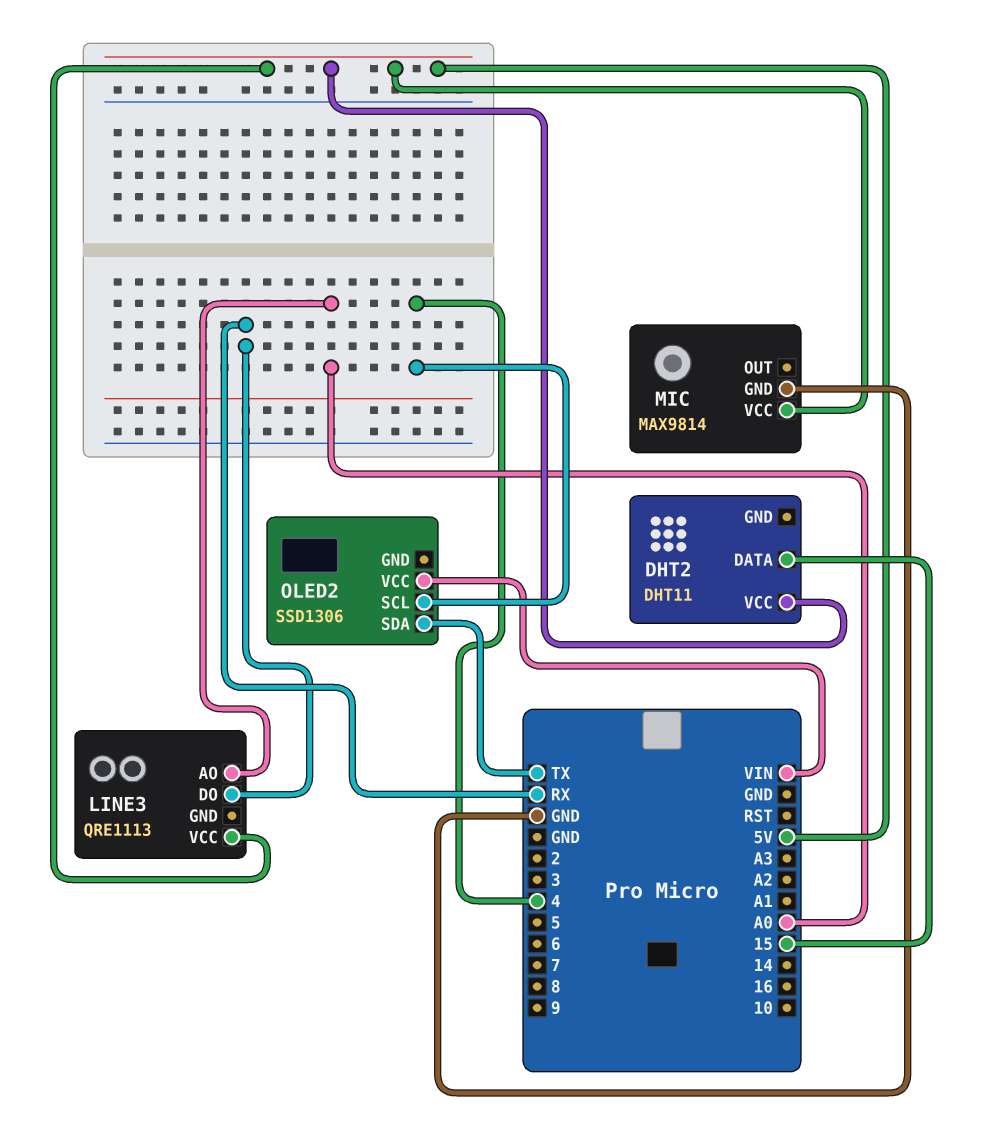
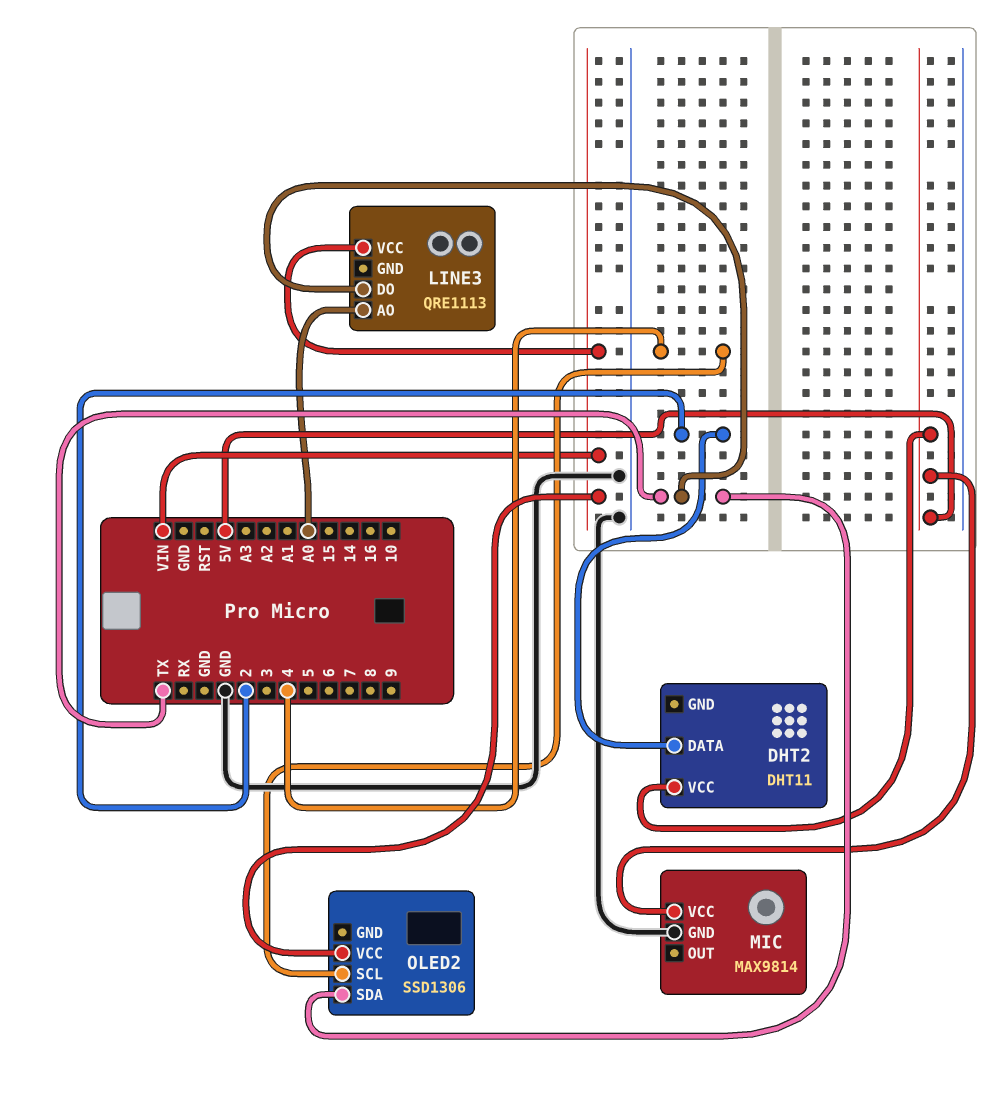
DHT2 pin DATA: 15 -> 2
LINE3 pin DO: RX -> TX
LINE3 pin VCC: 5V -> VIN

